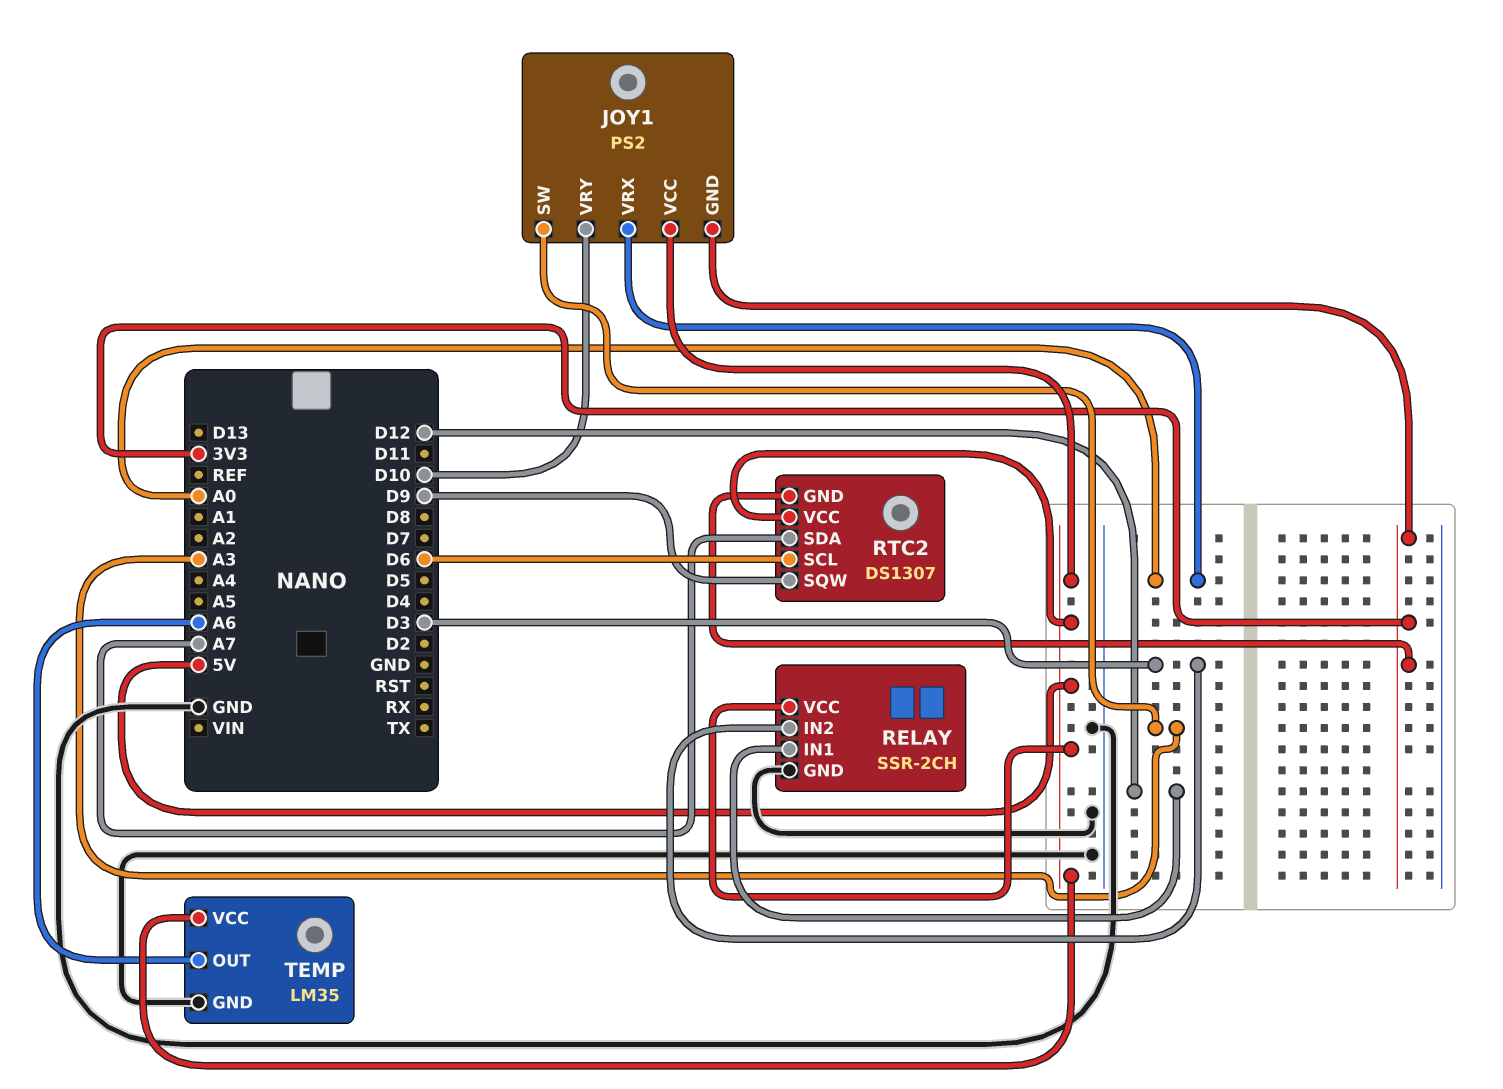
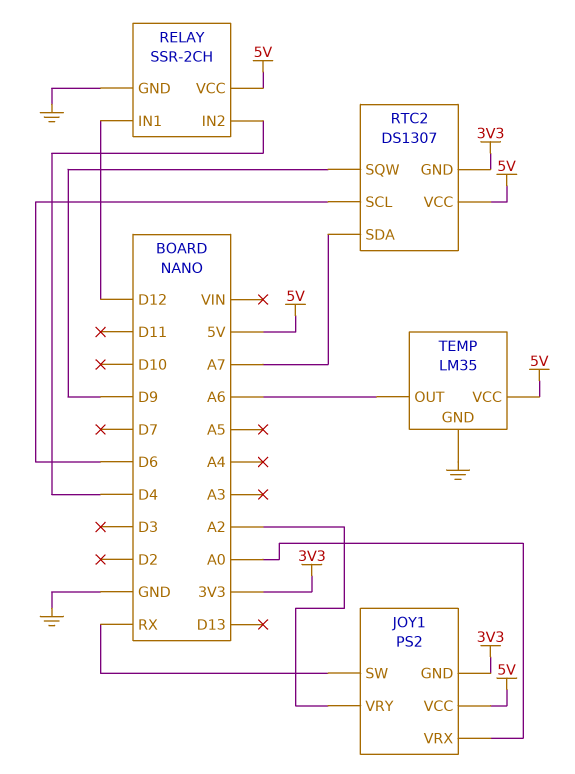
JOY1 pin SW: A3 -> RX
JOY1 pin VRY: D10 -> A2
RELAY pin IN2: D3 -> D4

